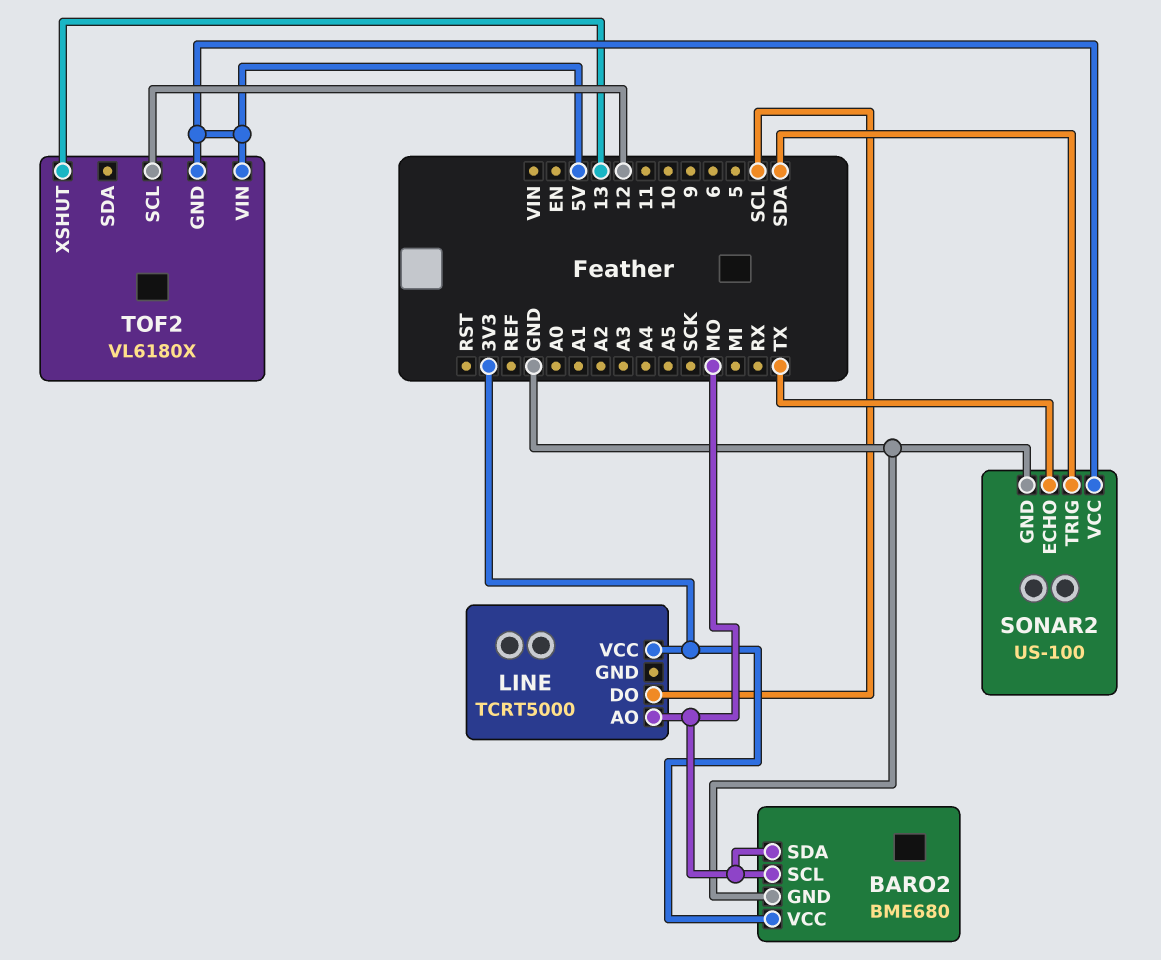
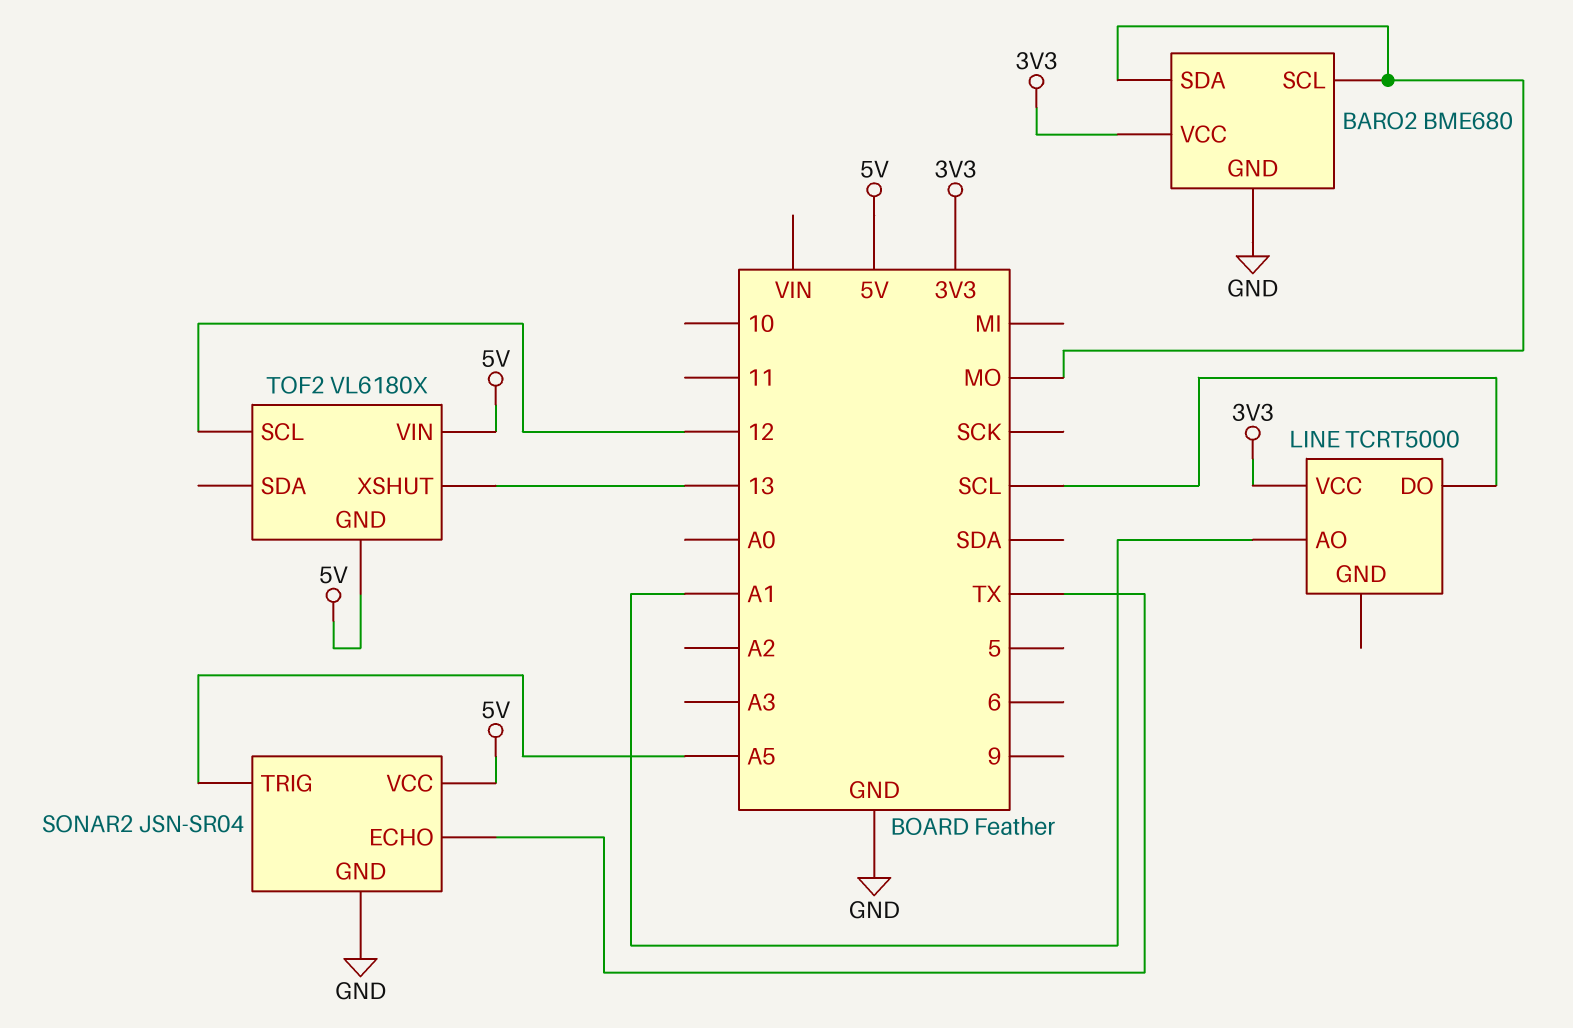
LINE pin AO: MO -> A1
SONAR2: US-100 -> JSN-SR04
SONAR2 pin TRIG: SDA -> A5

